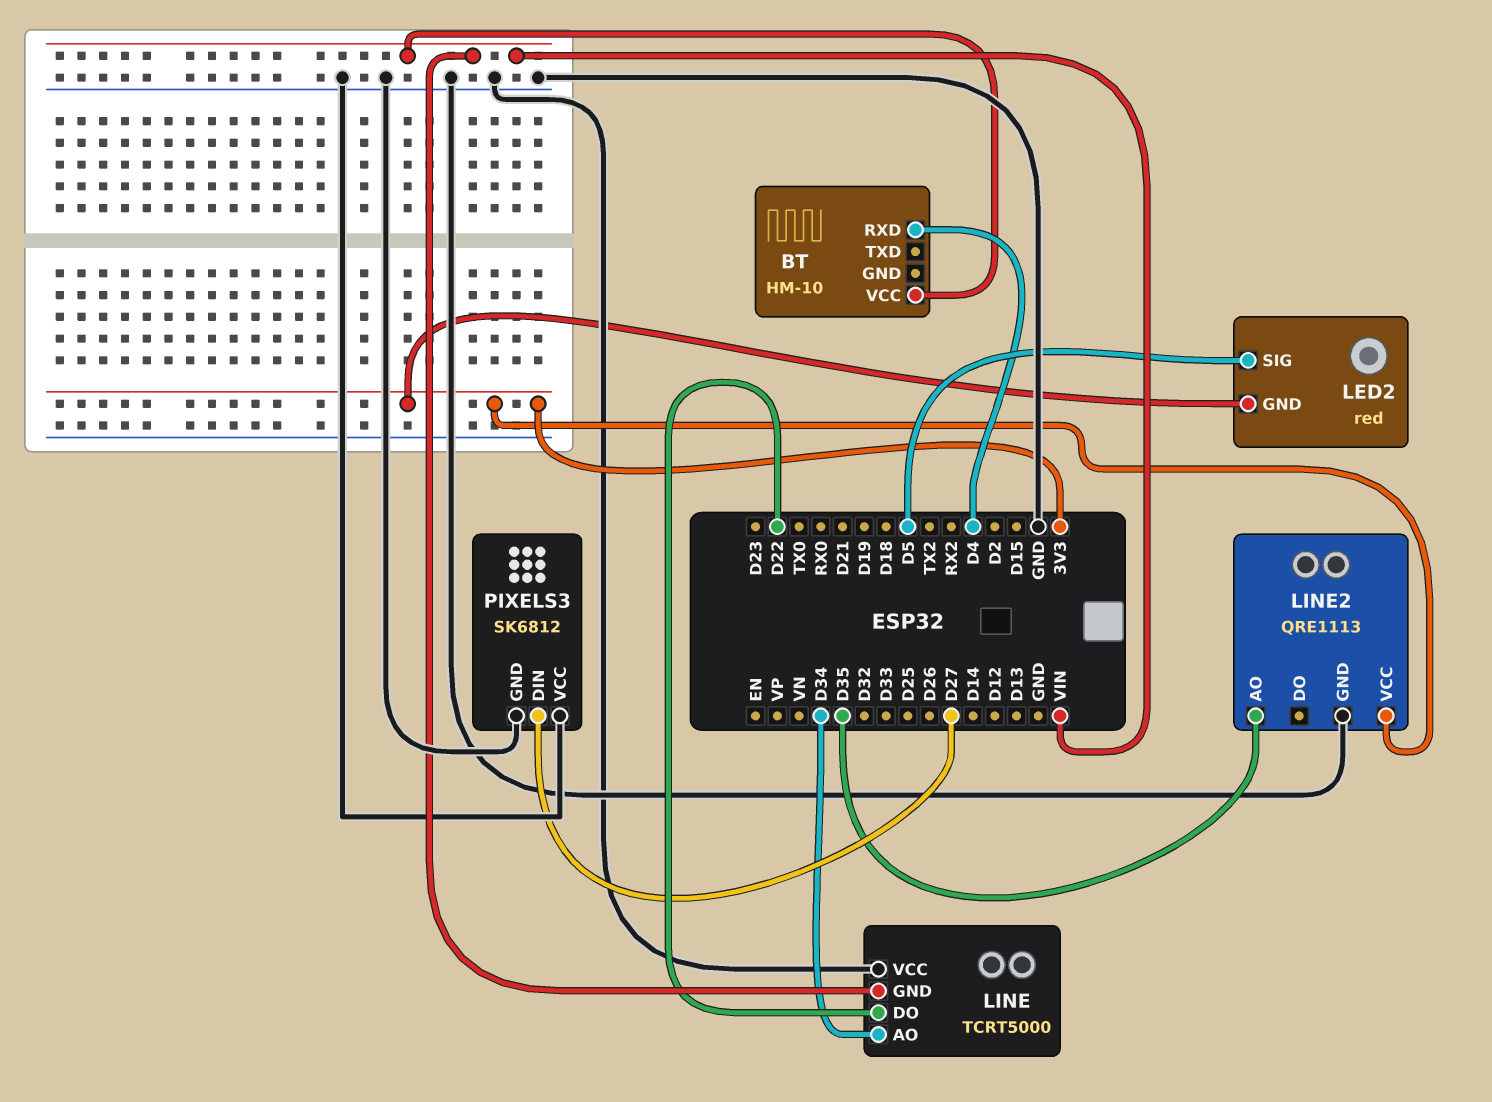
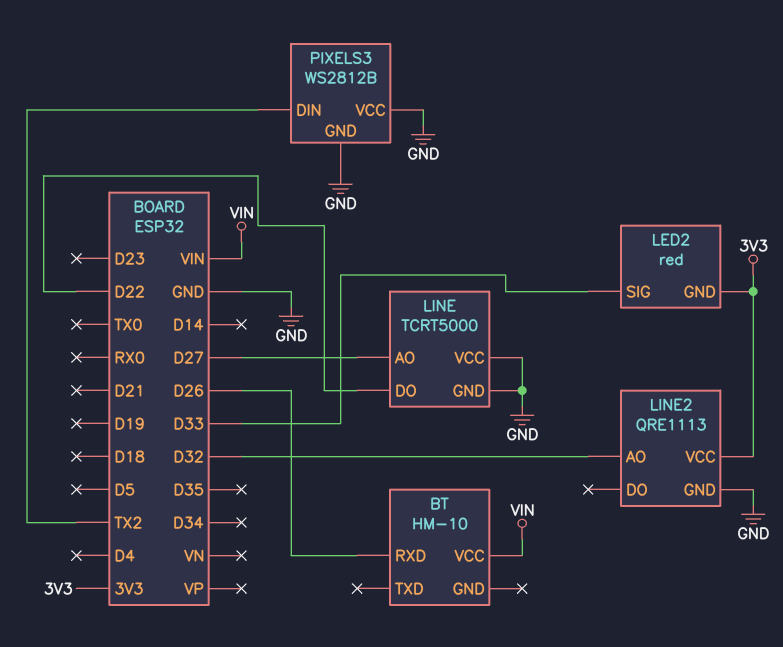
BT pin RXD: D4 -> D26
LED2 pin SIG: D5 -> D33
LINE pin AO: D34 -> D27
LINE pin GND: VIN -> GND
LINE2 pin AO: D35 -> D32
PIXELS3: SK6812 -> WS2812B
PIXELS3 pin DIN: D27 -> TX2

